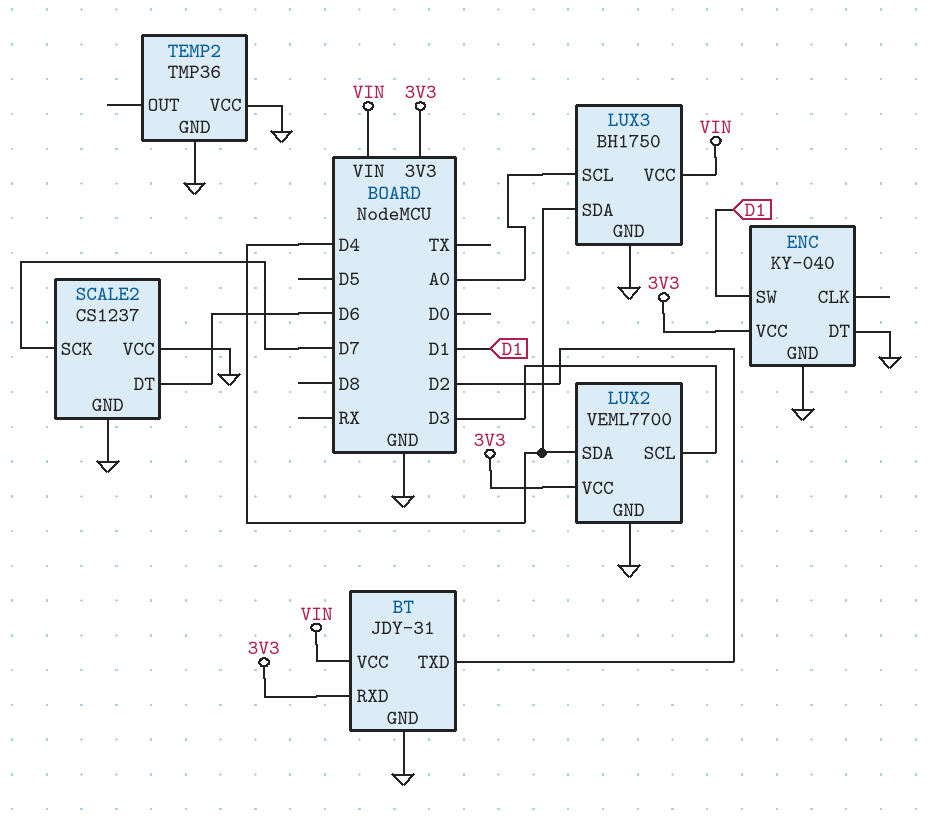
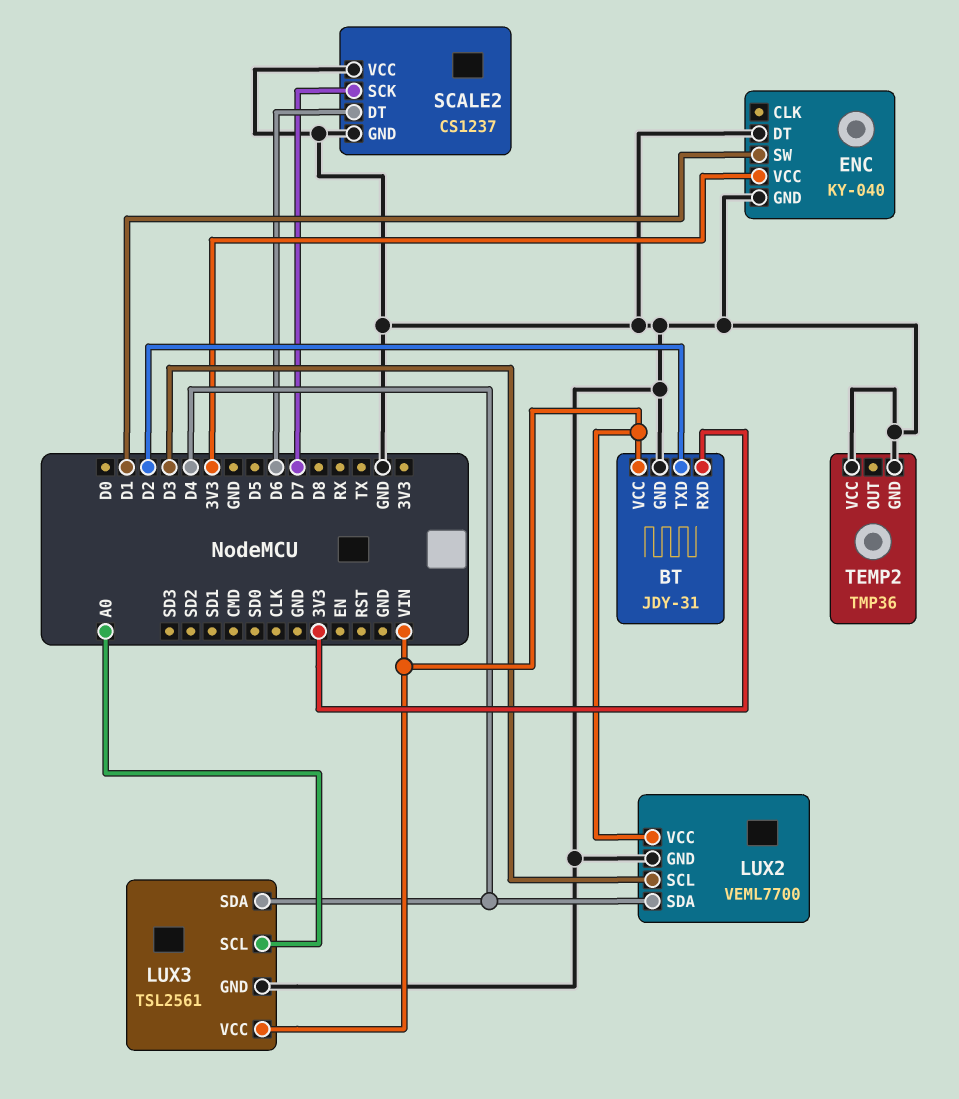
LUX2 pin VCC: 3V3 -> VIN
LUX3: BH1750 -> TSL2561

